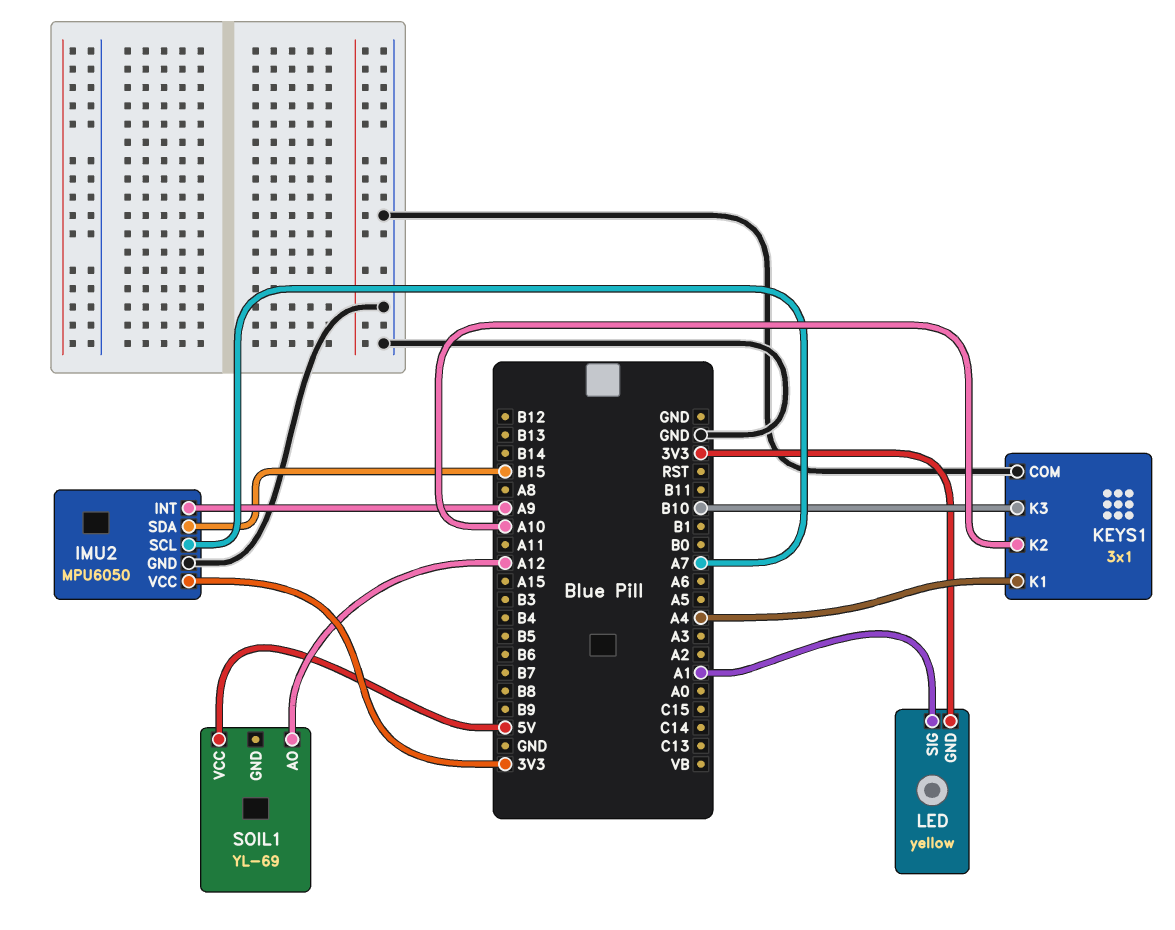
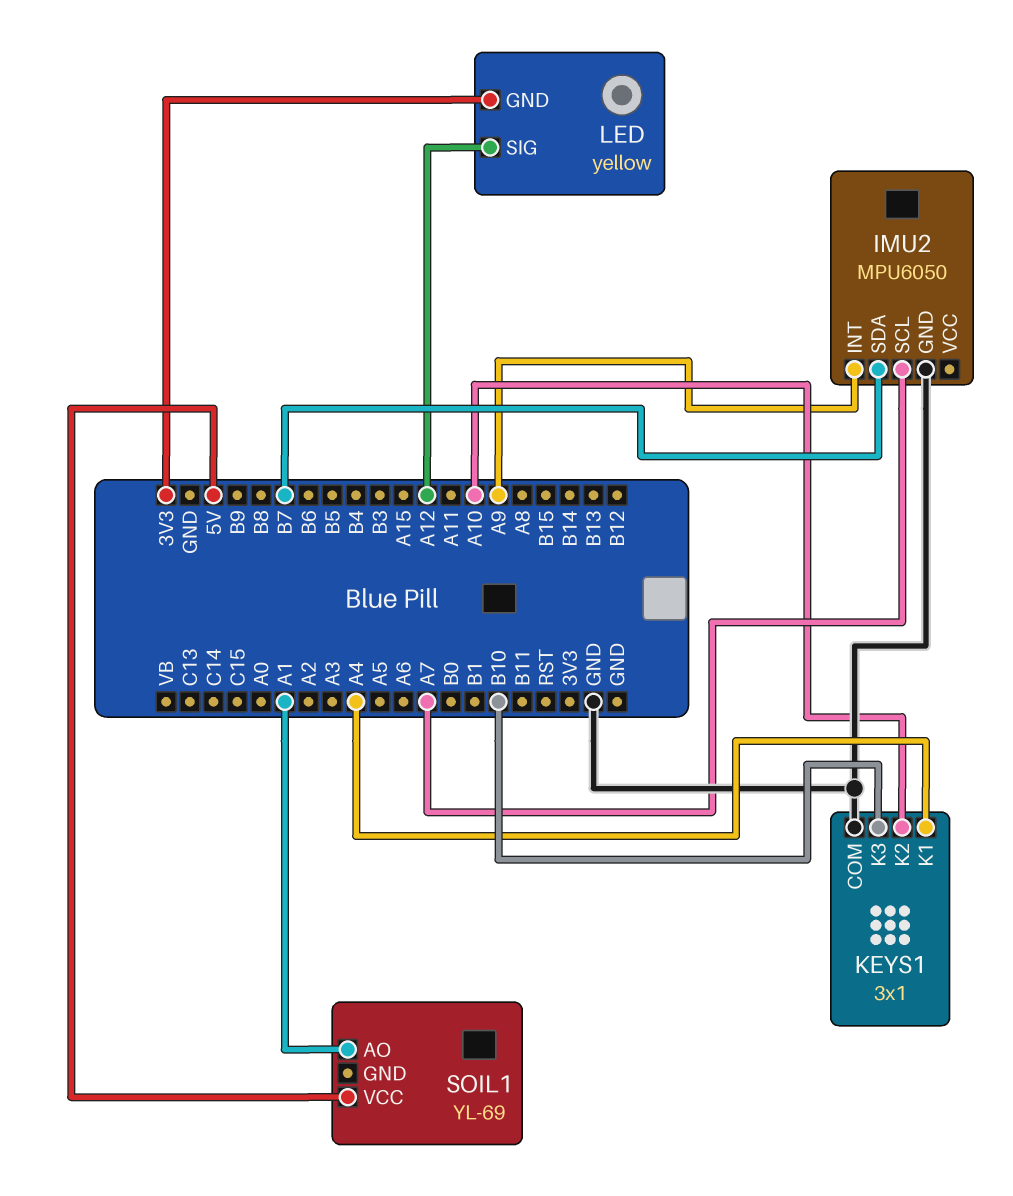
IMU2 pin SDA: B15 -> B7
IMU2 pin VCC: 3V3 -> none
LED pin SIG: A1 -> A12
SOIL1 pin AO: A12 -> A1

